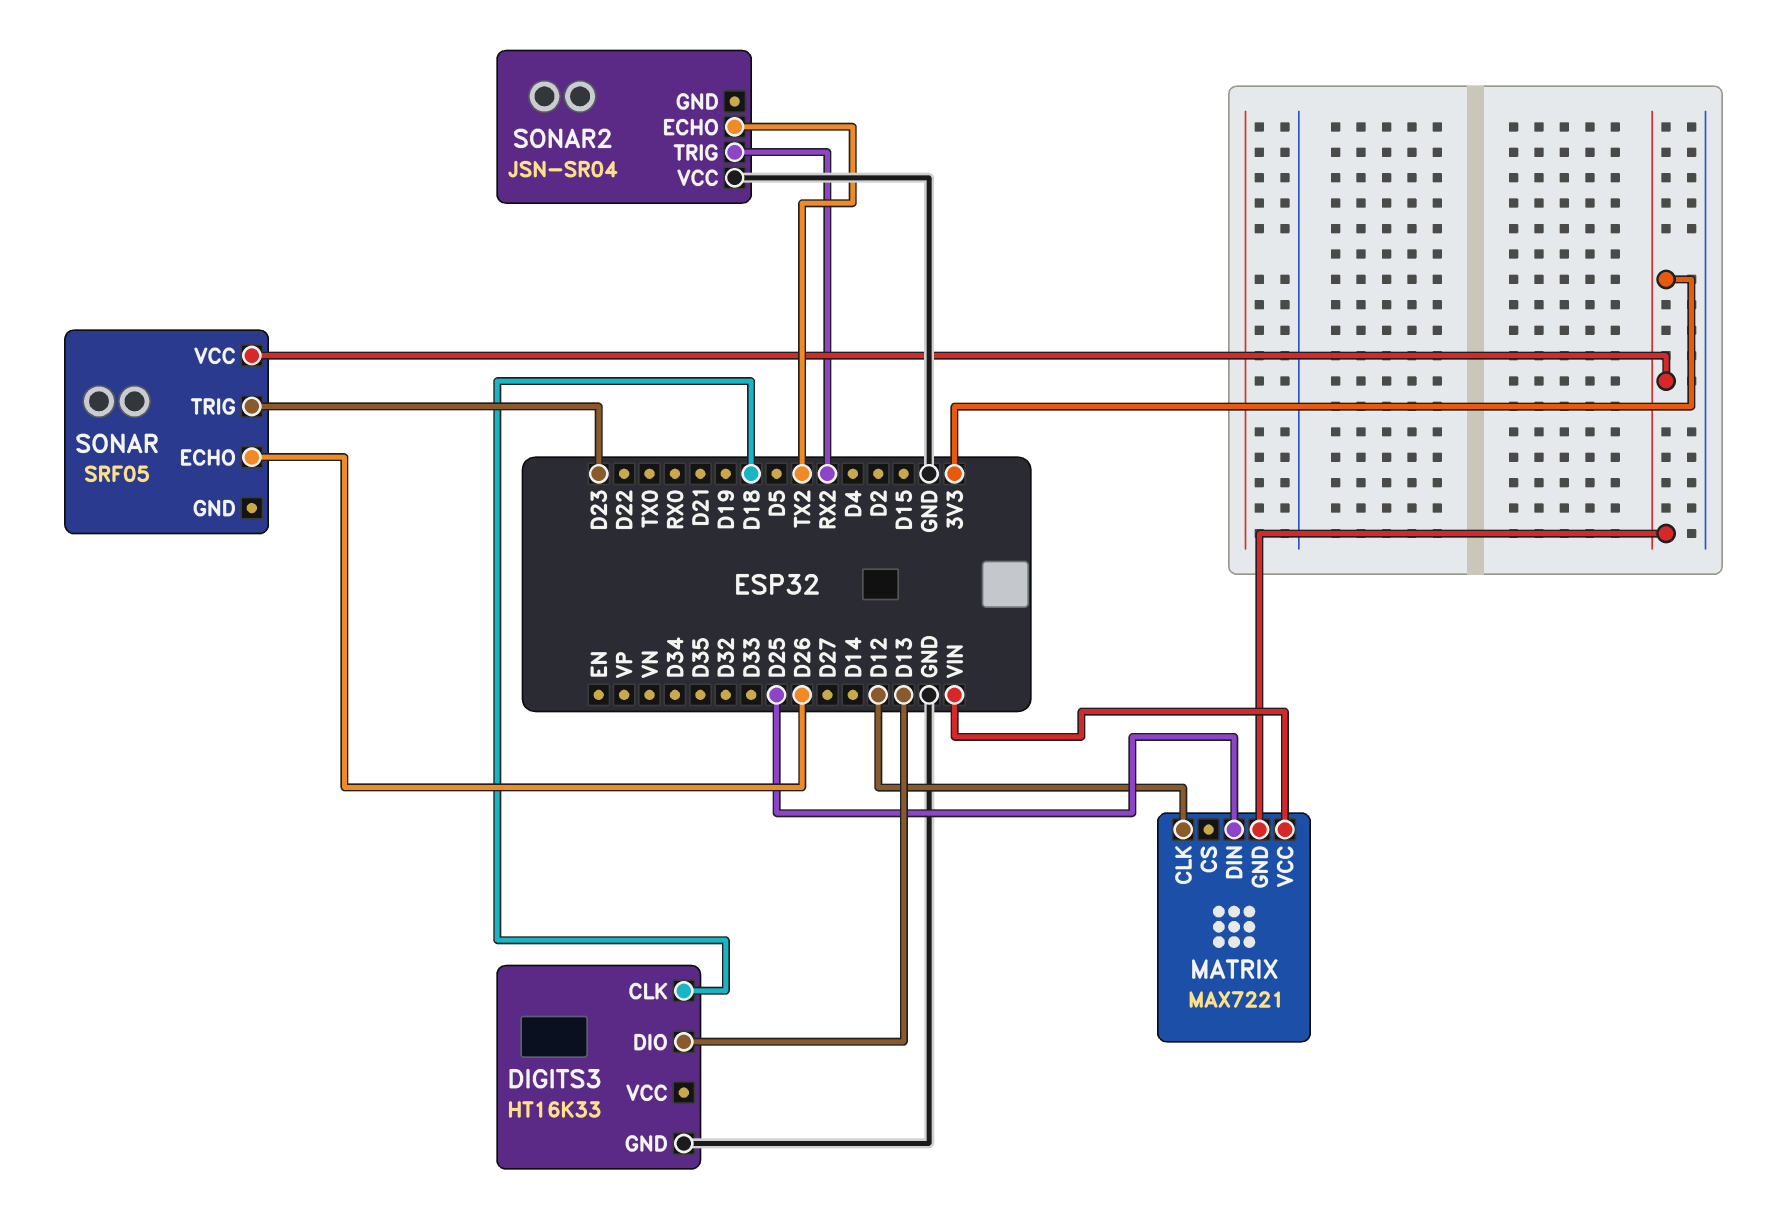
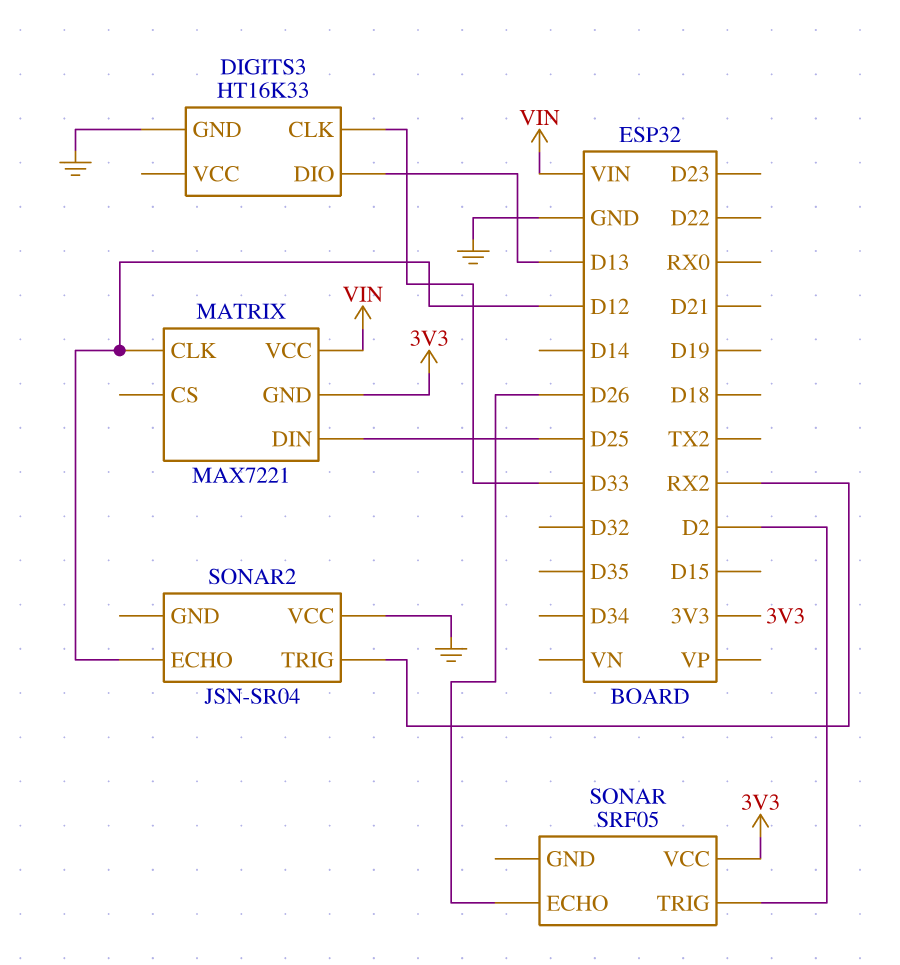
DIGITS3 pin CLK: D18 -> D33
SONAR pin TRIG: D23 -> D2
SONAR2 pin ECHO: TX2 -> D12

